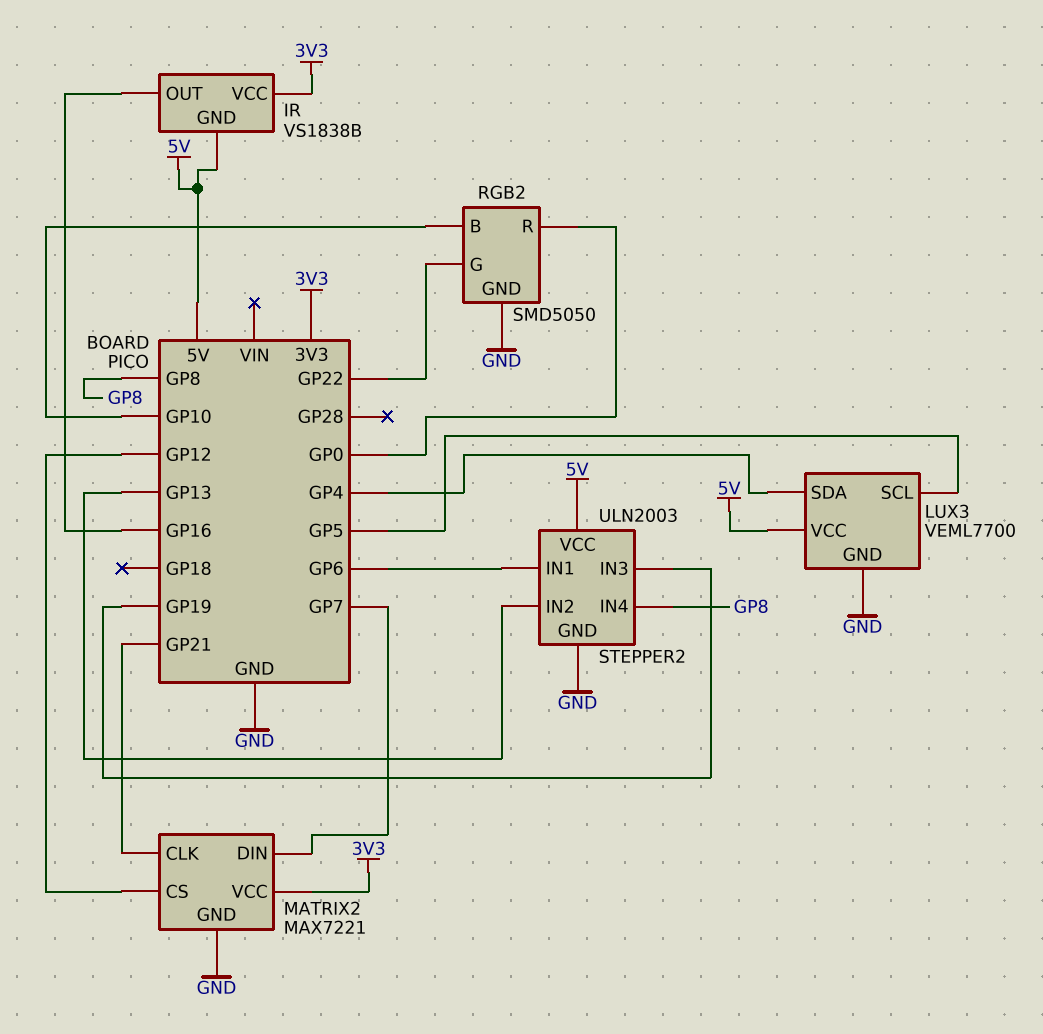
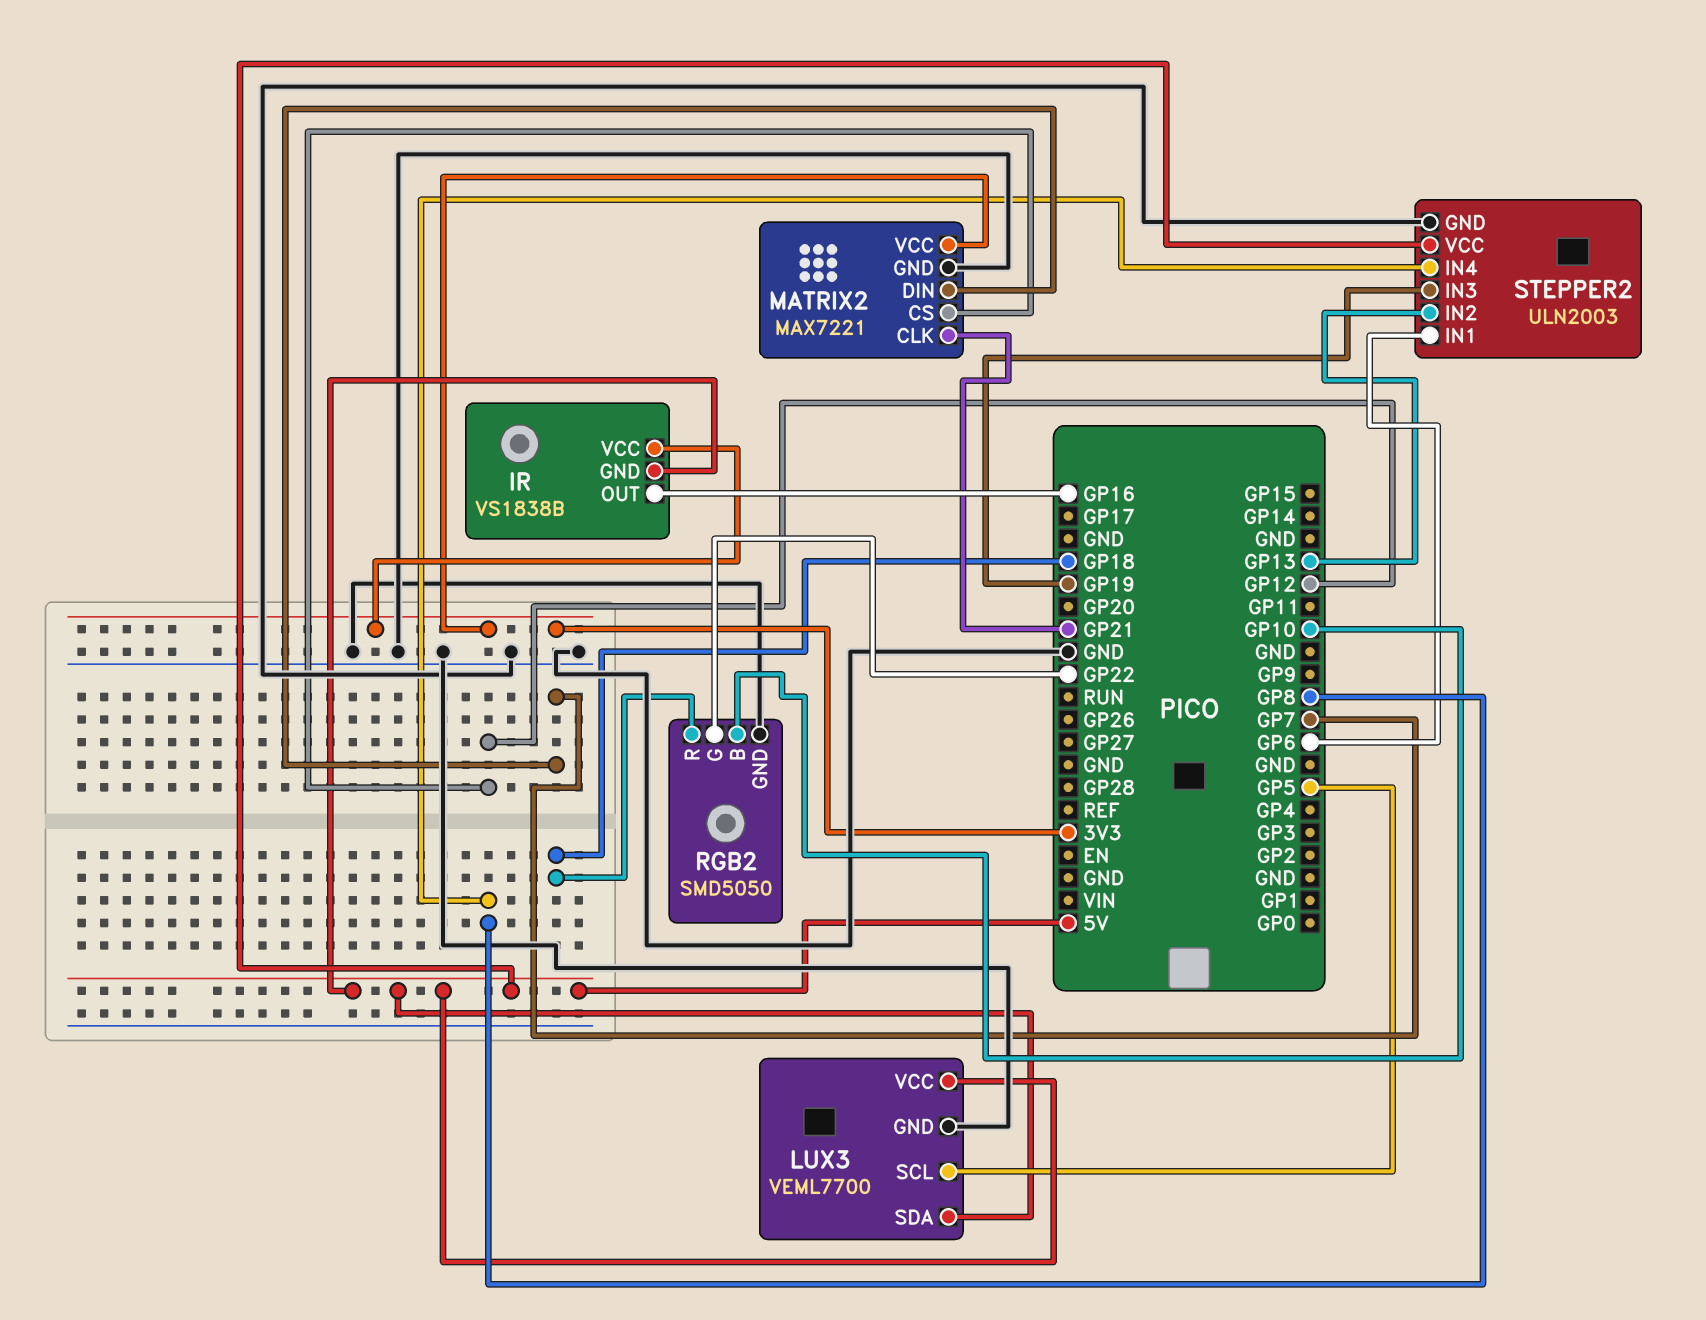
LUX3 pin SDA: GP4 -> 5V
RGB2 pin R: GP0 -> GP18

